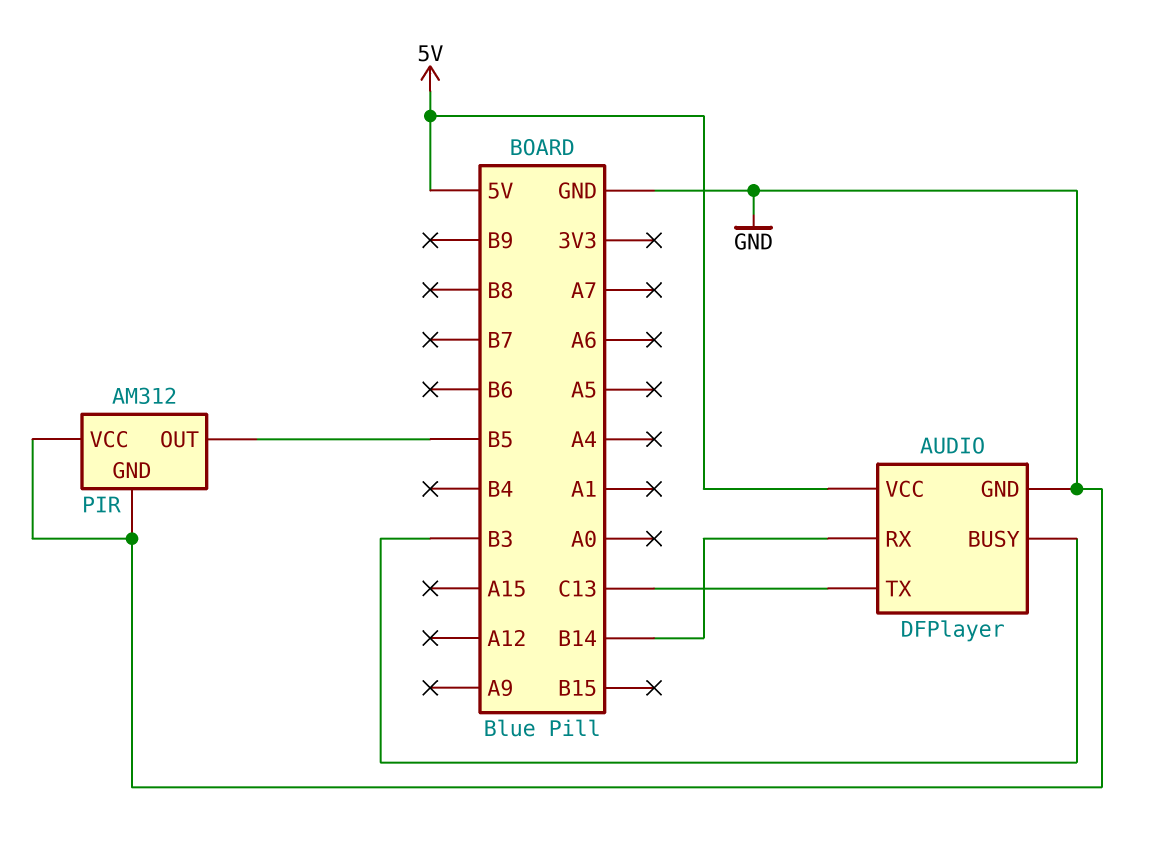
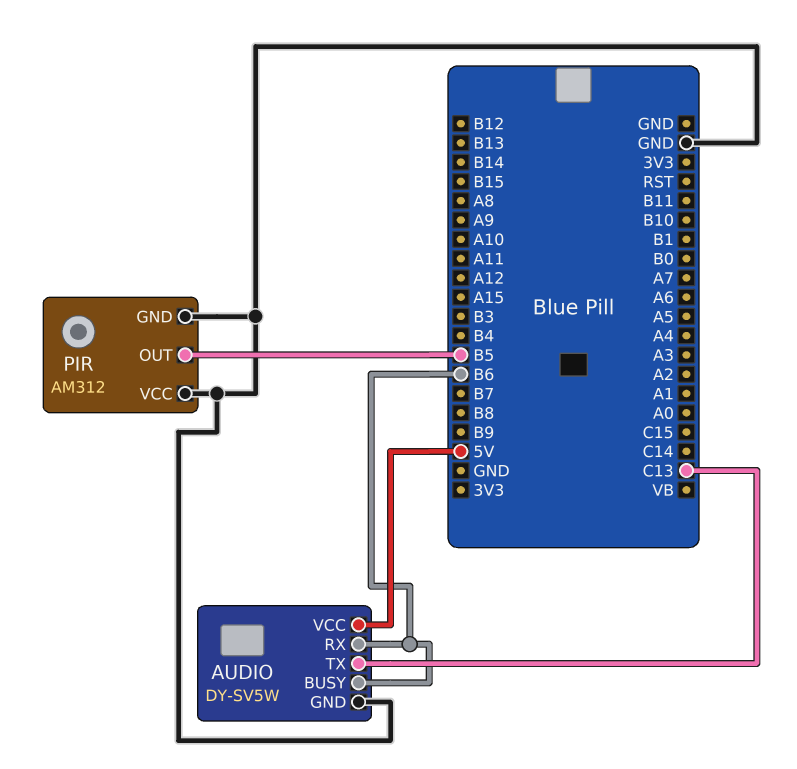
AUDIO: DFPlayer -> DY-SV5W
AUDIO pin BUSY: B3 -> B6
AUDIO pin RX: B14 -> B6

